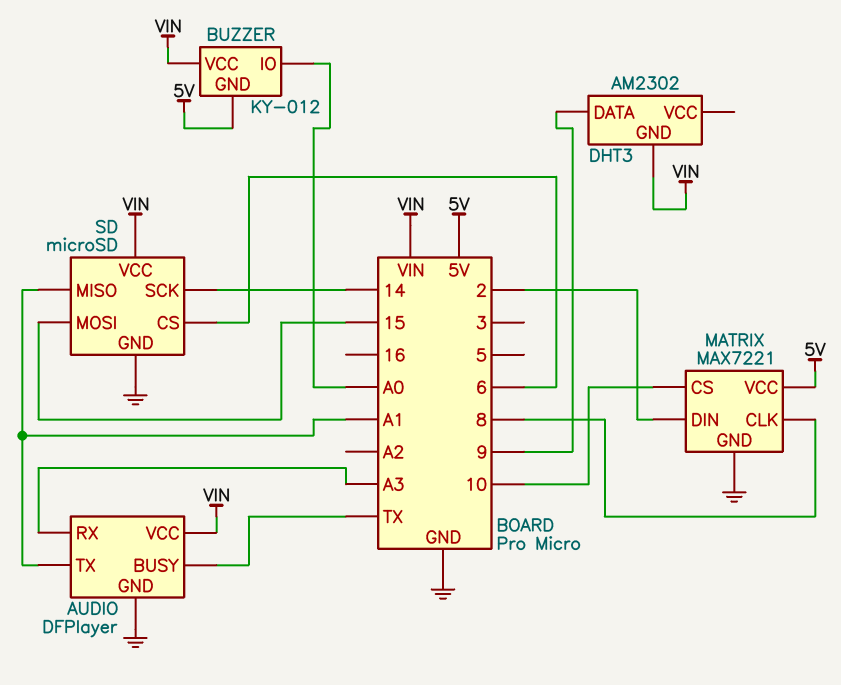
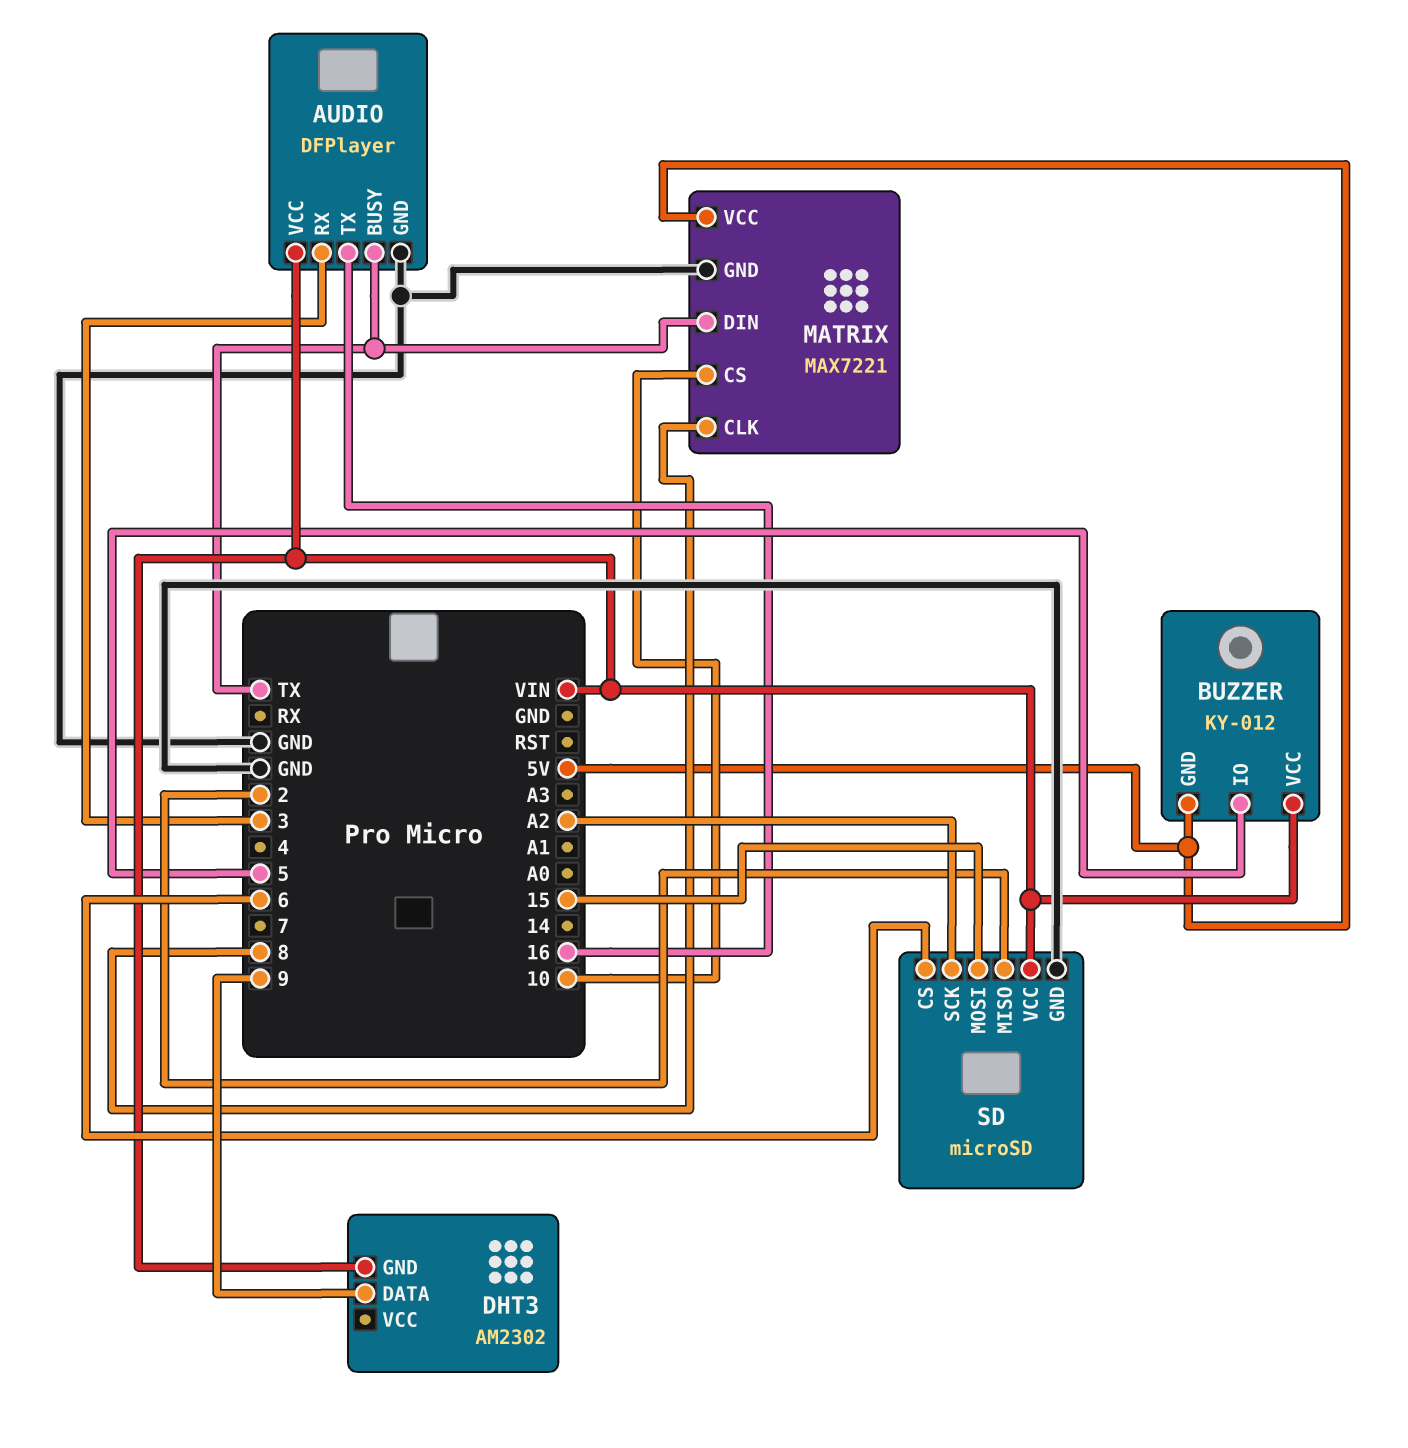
AUDIO pin RX: A3 -> 3
AUDIO pin TX: A1 -> 16
BUZZER pin IO: A0 -> 5
MATRIX pin DIN: 2 -> TX
SD pin MISO: A1 -> 2
SD pin SCK: 14 -> A2

